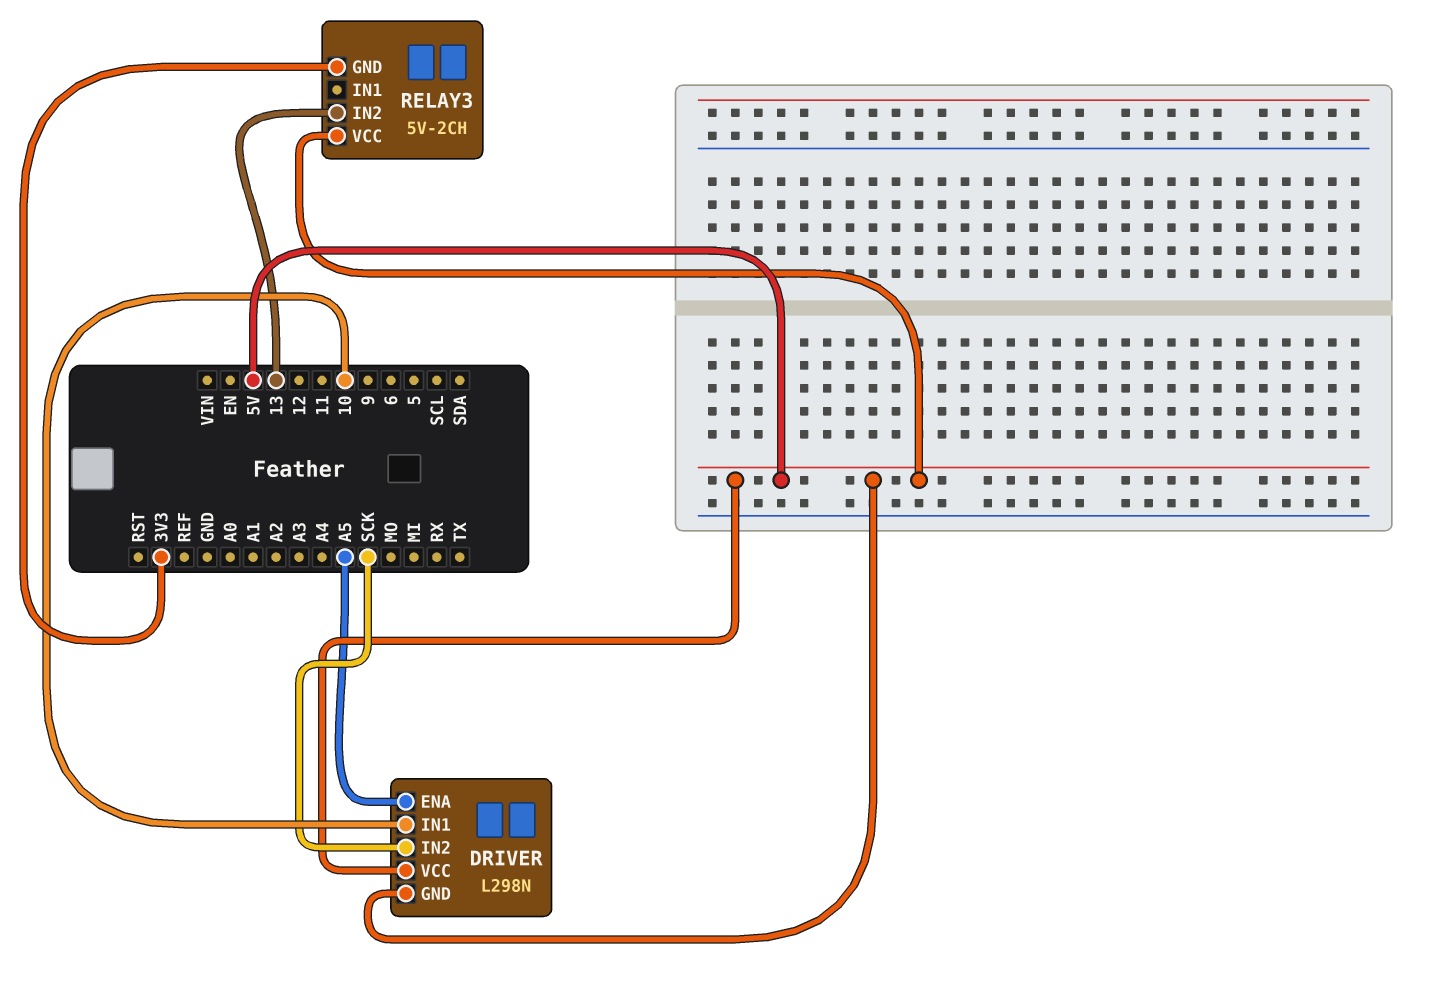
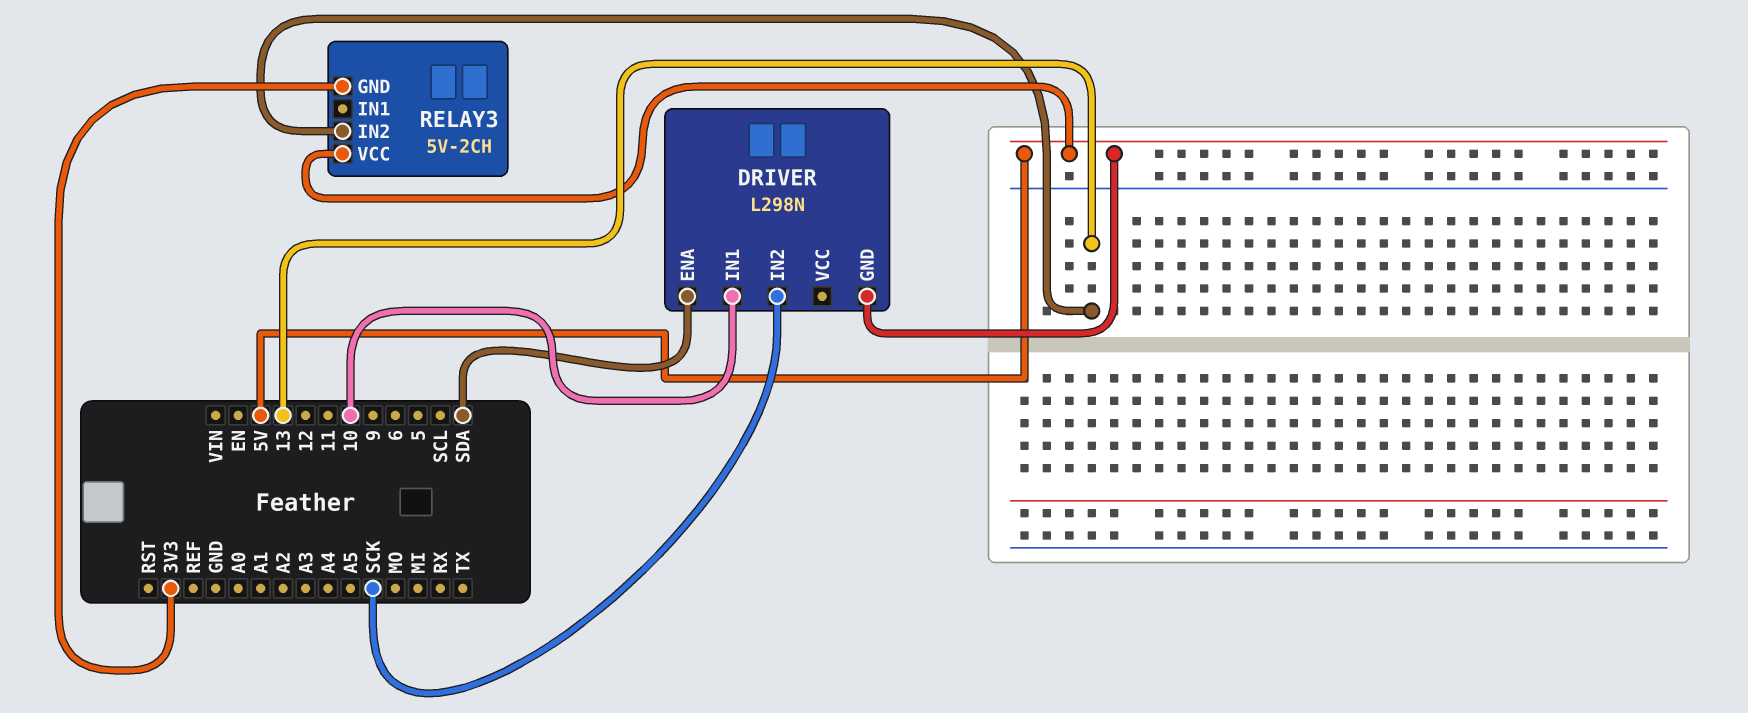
DRIVER pin ENA: A5 -> SDA
DRIVER pin VCC: 5V -> none

